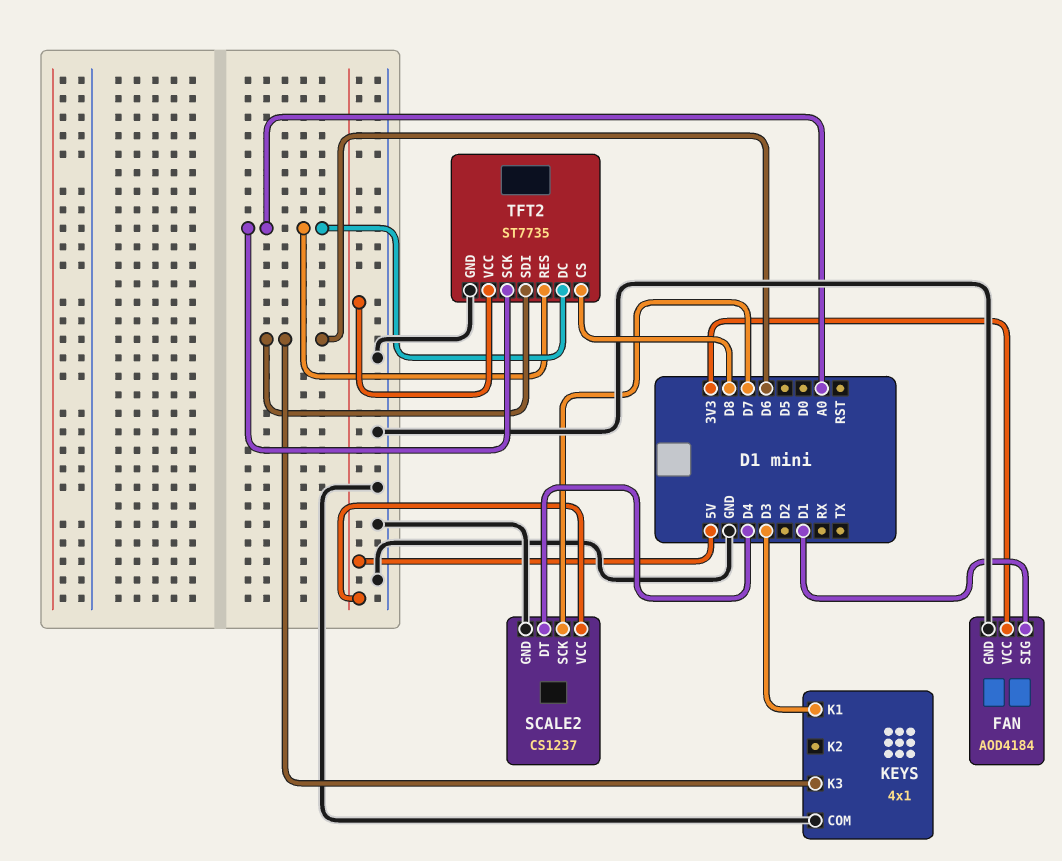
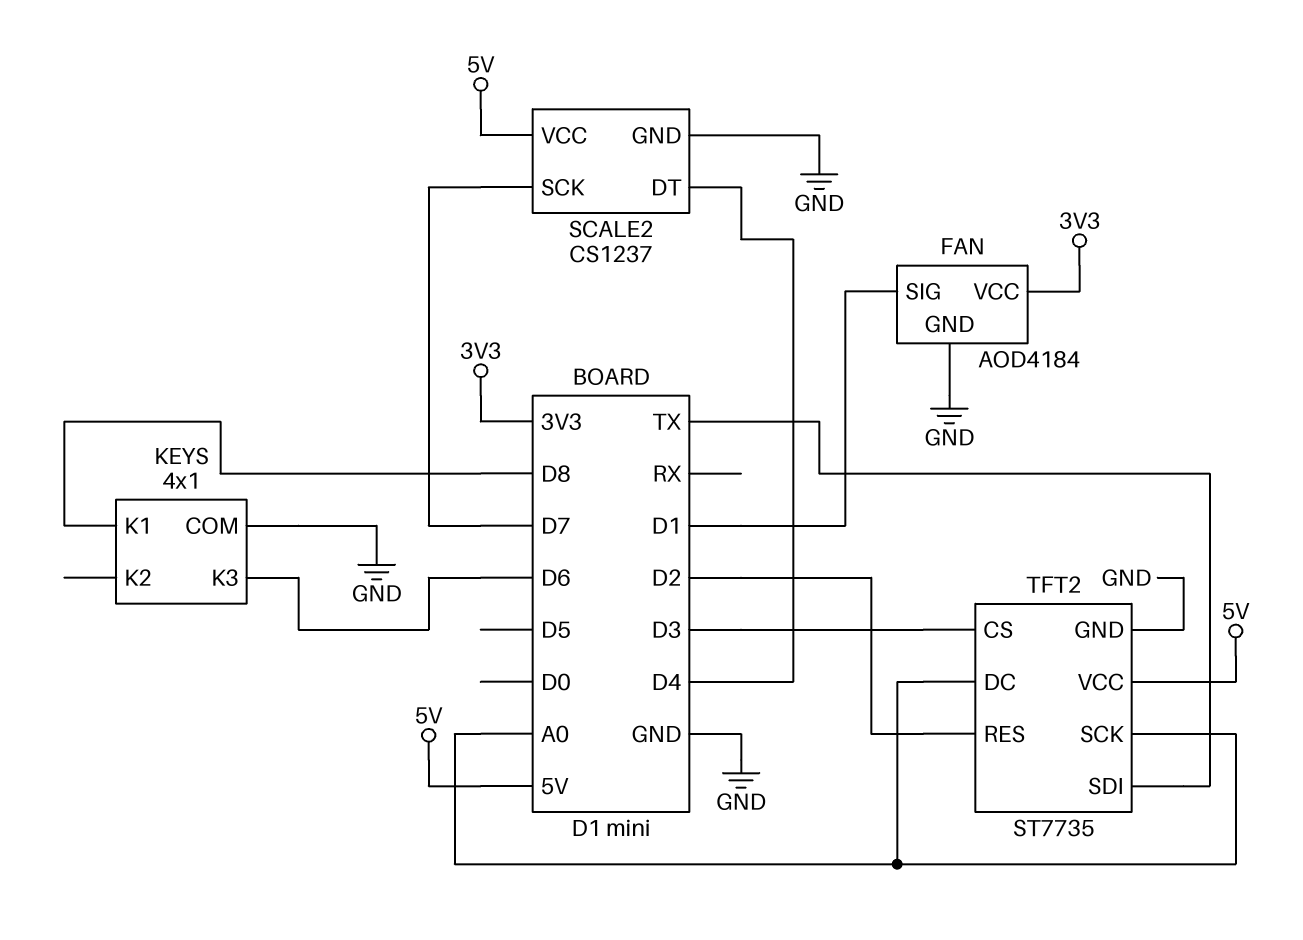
KEYS pin K1: D3 -> D8
TFT2 pin CS: D8 -> D3
TFT2 pin RES: A0 -> D2
TFT2 pin SDI: D6 -> TX

